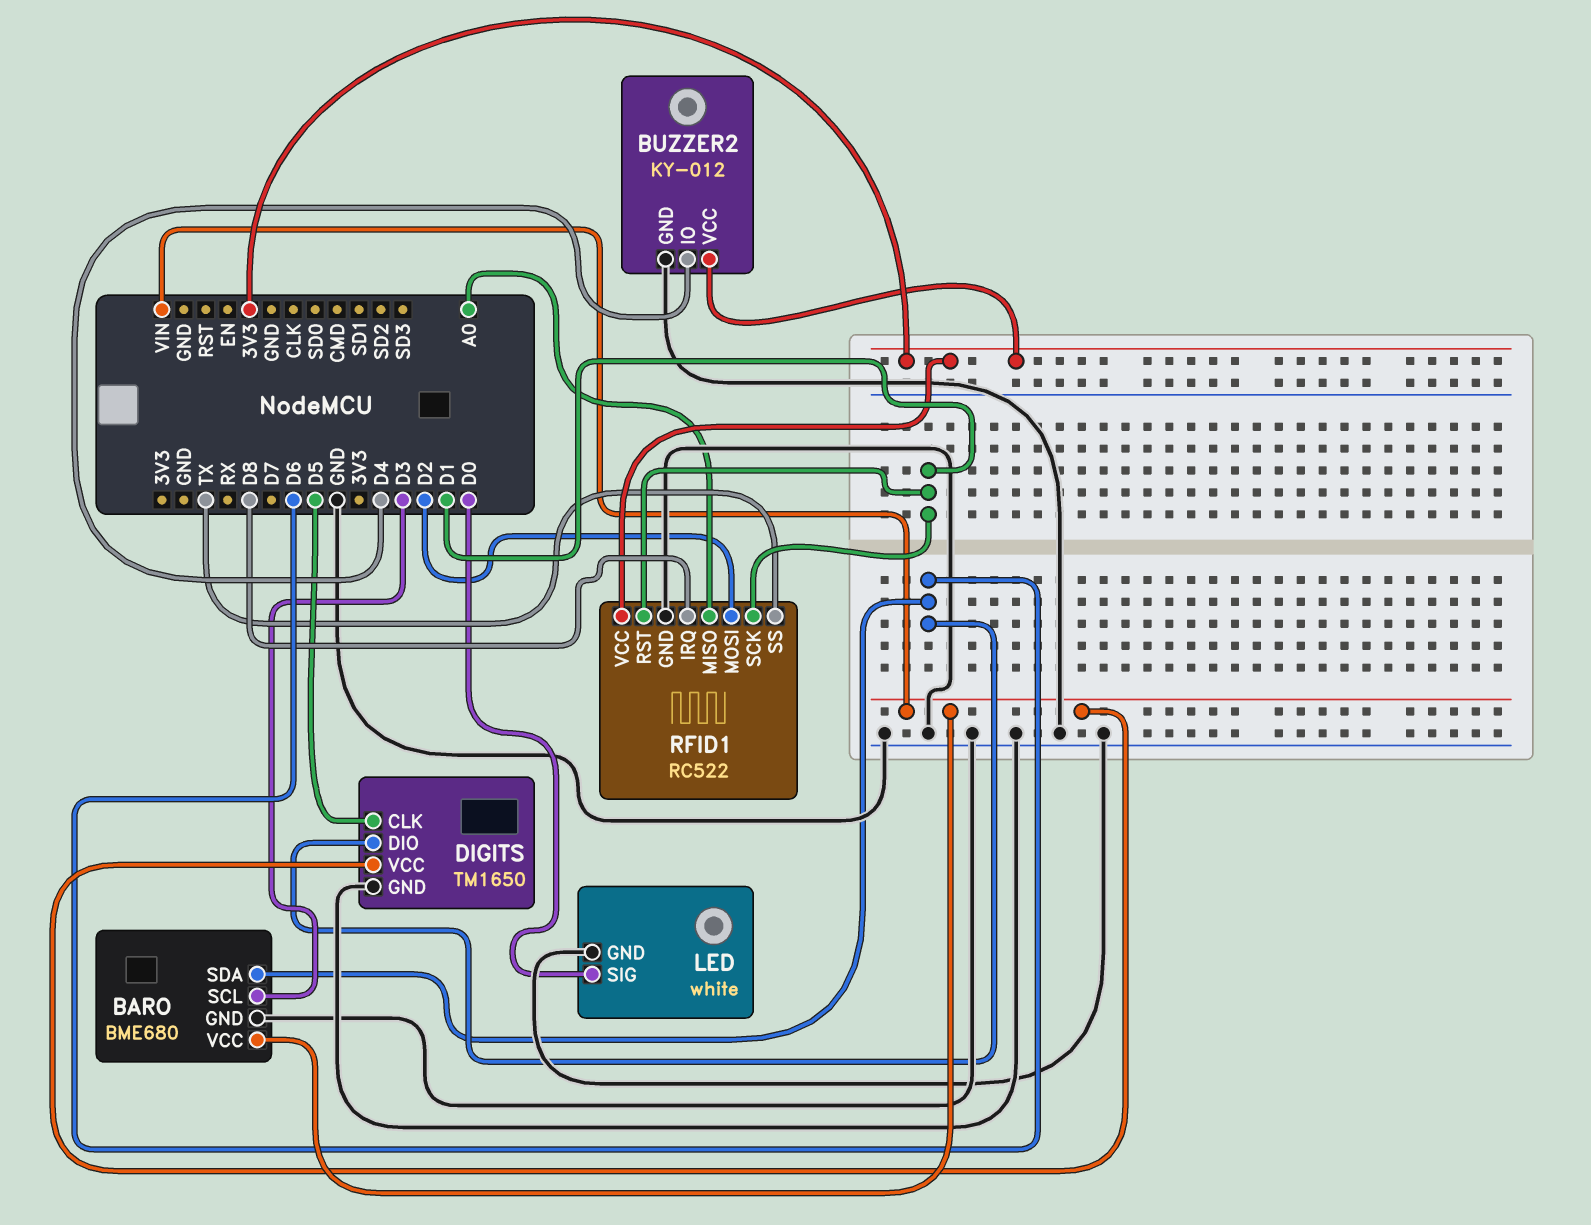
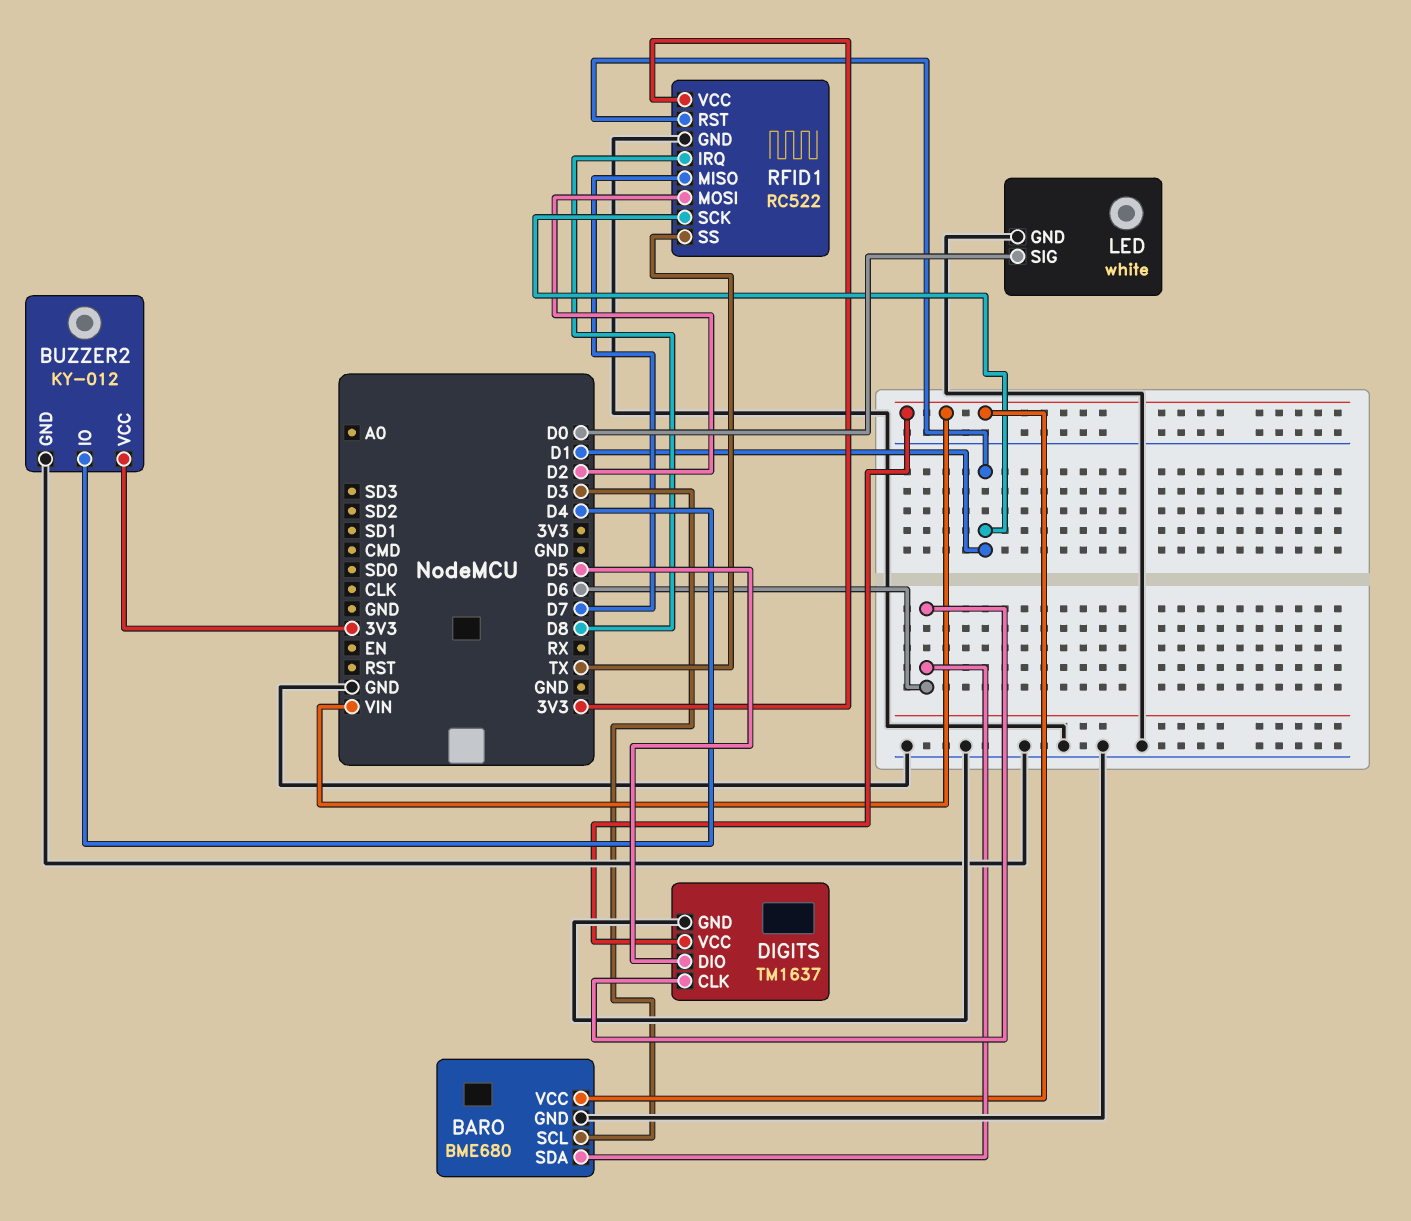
DIGITS: TM1650 -> TM1637
DIGITS pin CLK: D5 -> D6
DIGITS pin DIO: D6 -> D5
RFID1 pin MISO: A0 -> D7

